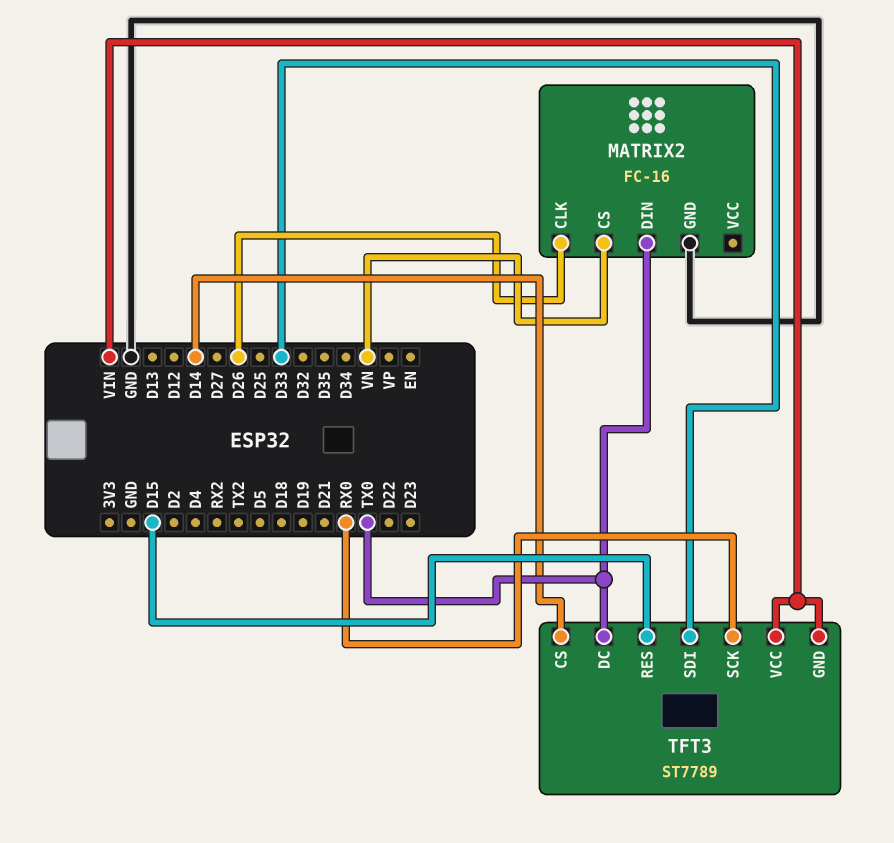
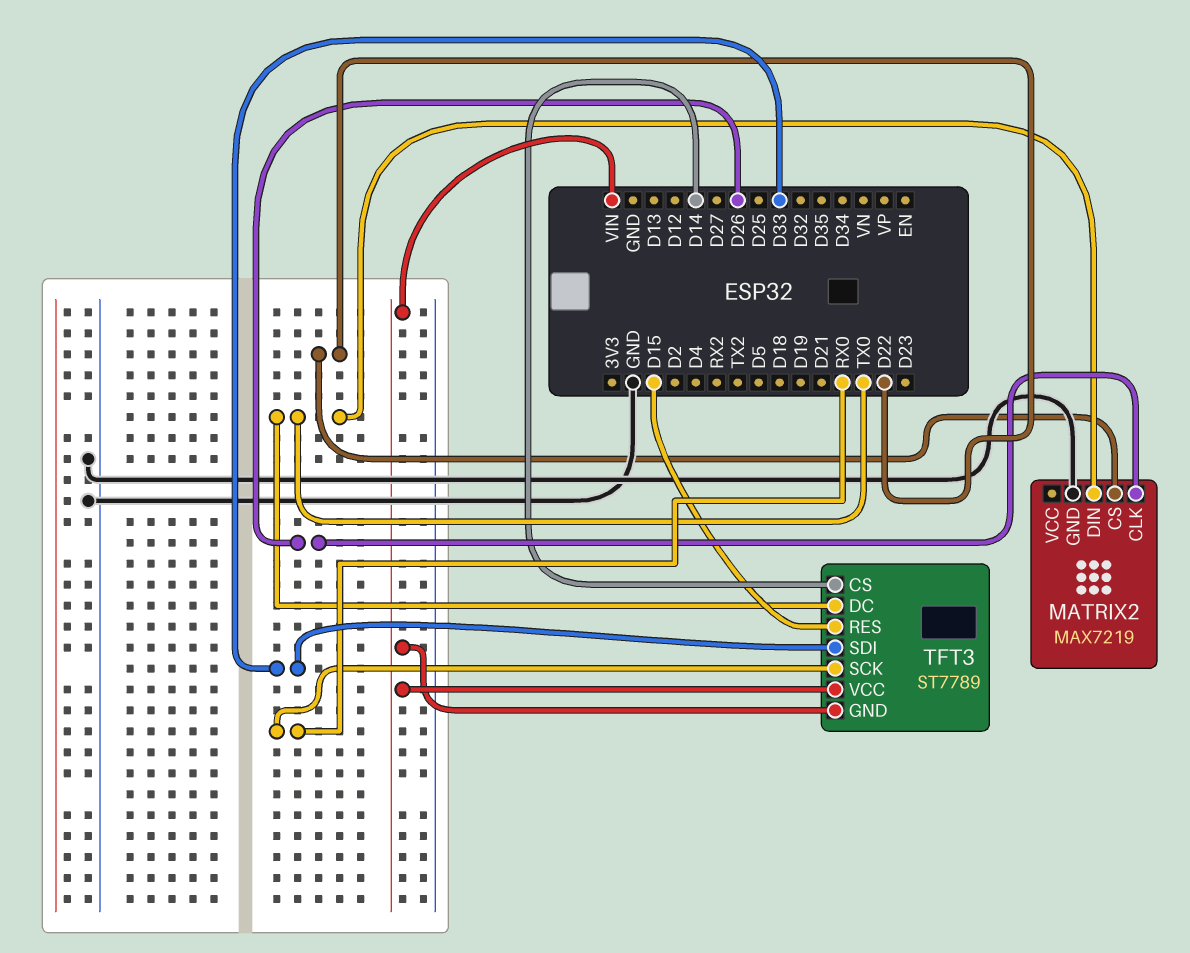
MATRIX2: FC-16 -> MAX7219
MATRIX2 pin CS: VN -> D22

